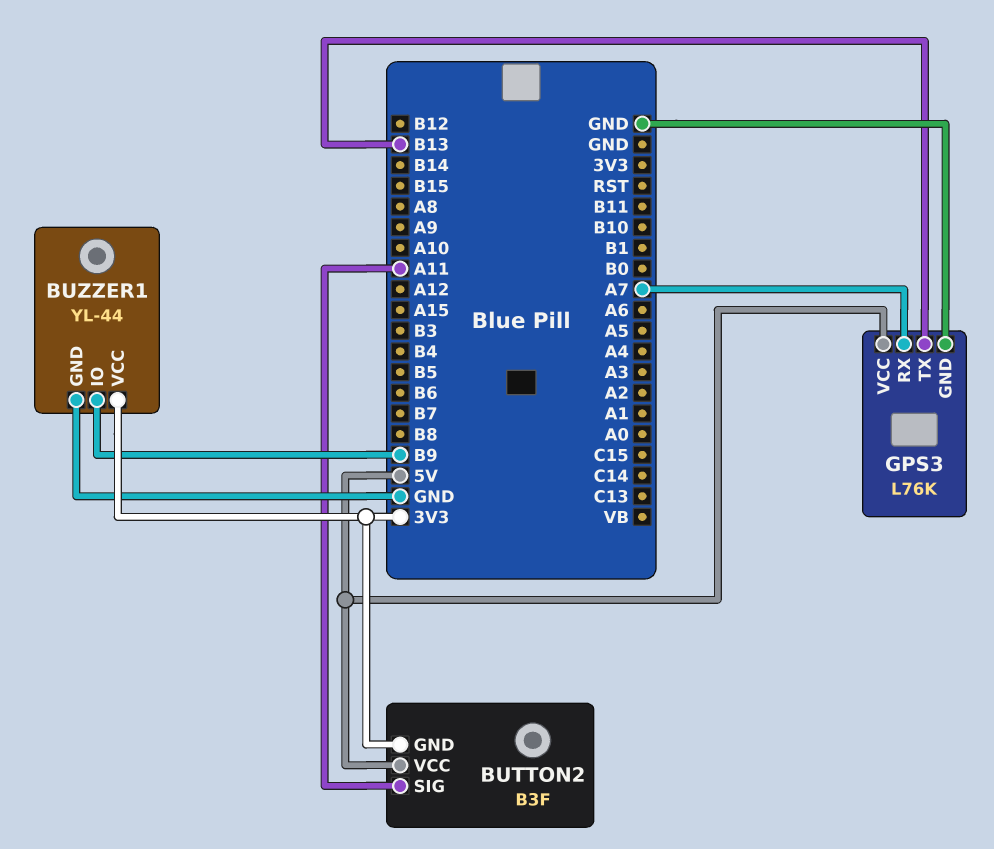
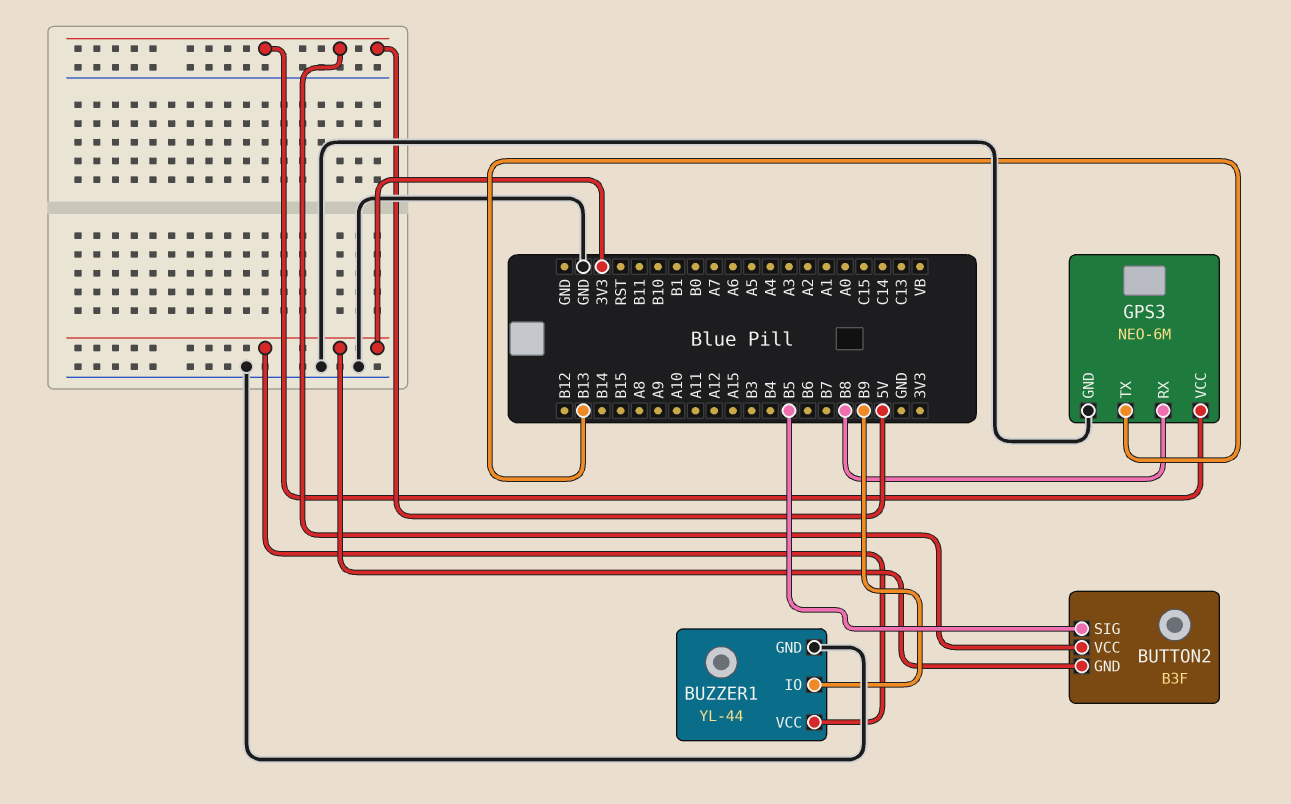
BUTTON2 pin SIG: A11 -> B5
GPS3: L76K -> NEO-6M
GPS3 pin RX: A7 -> B8

